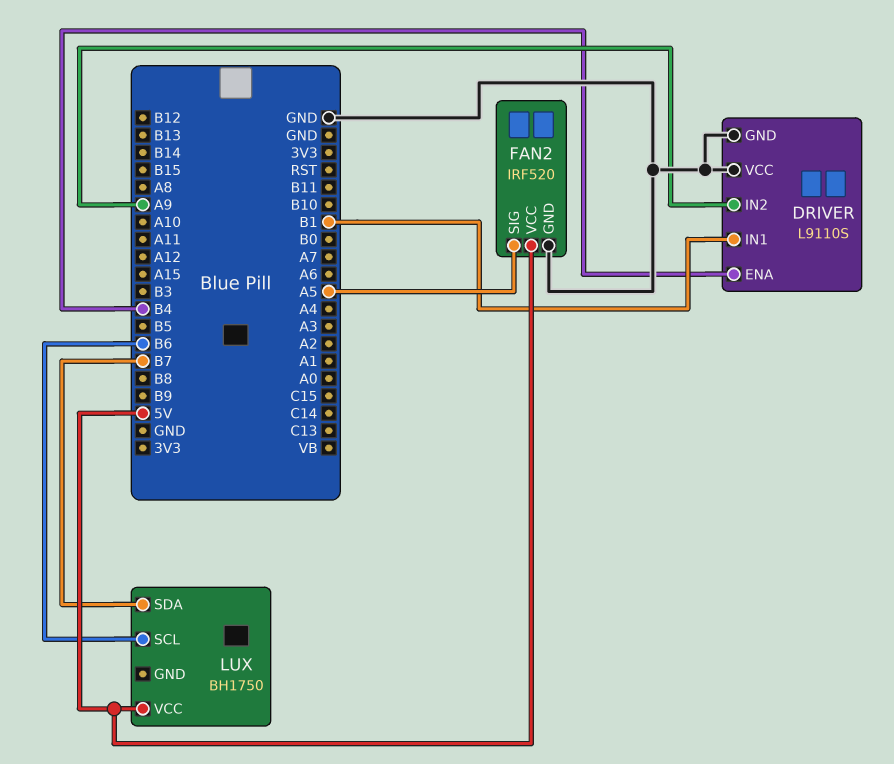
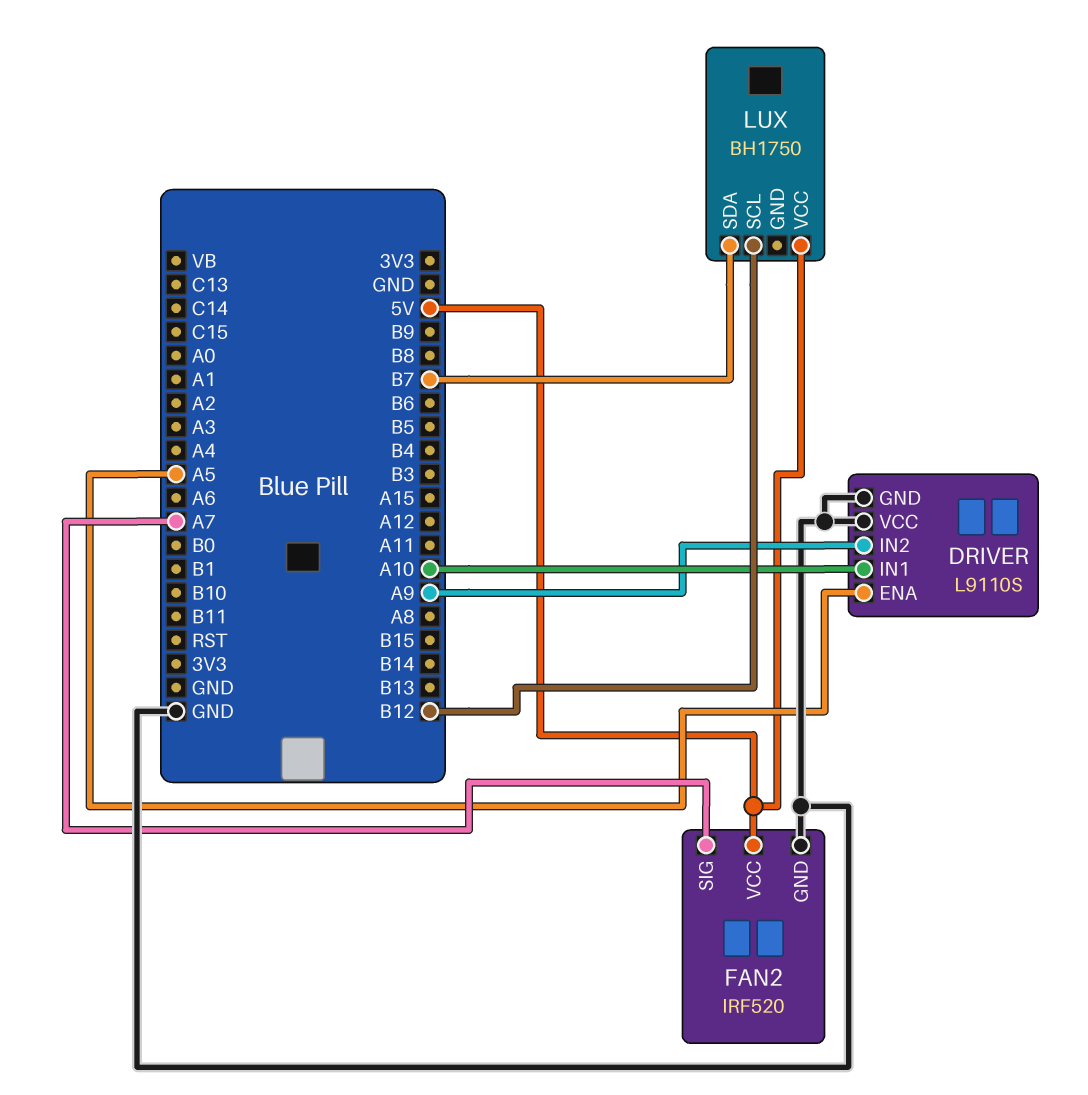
DRIVER pin ENA: B4 -> A5
DRIVER pin IN1: B1 -> A10
FAN2 pin SIG: A5 -> A7
LUX pin SCL: B6 -> B12

